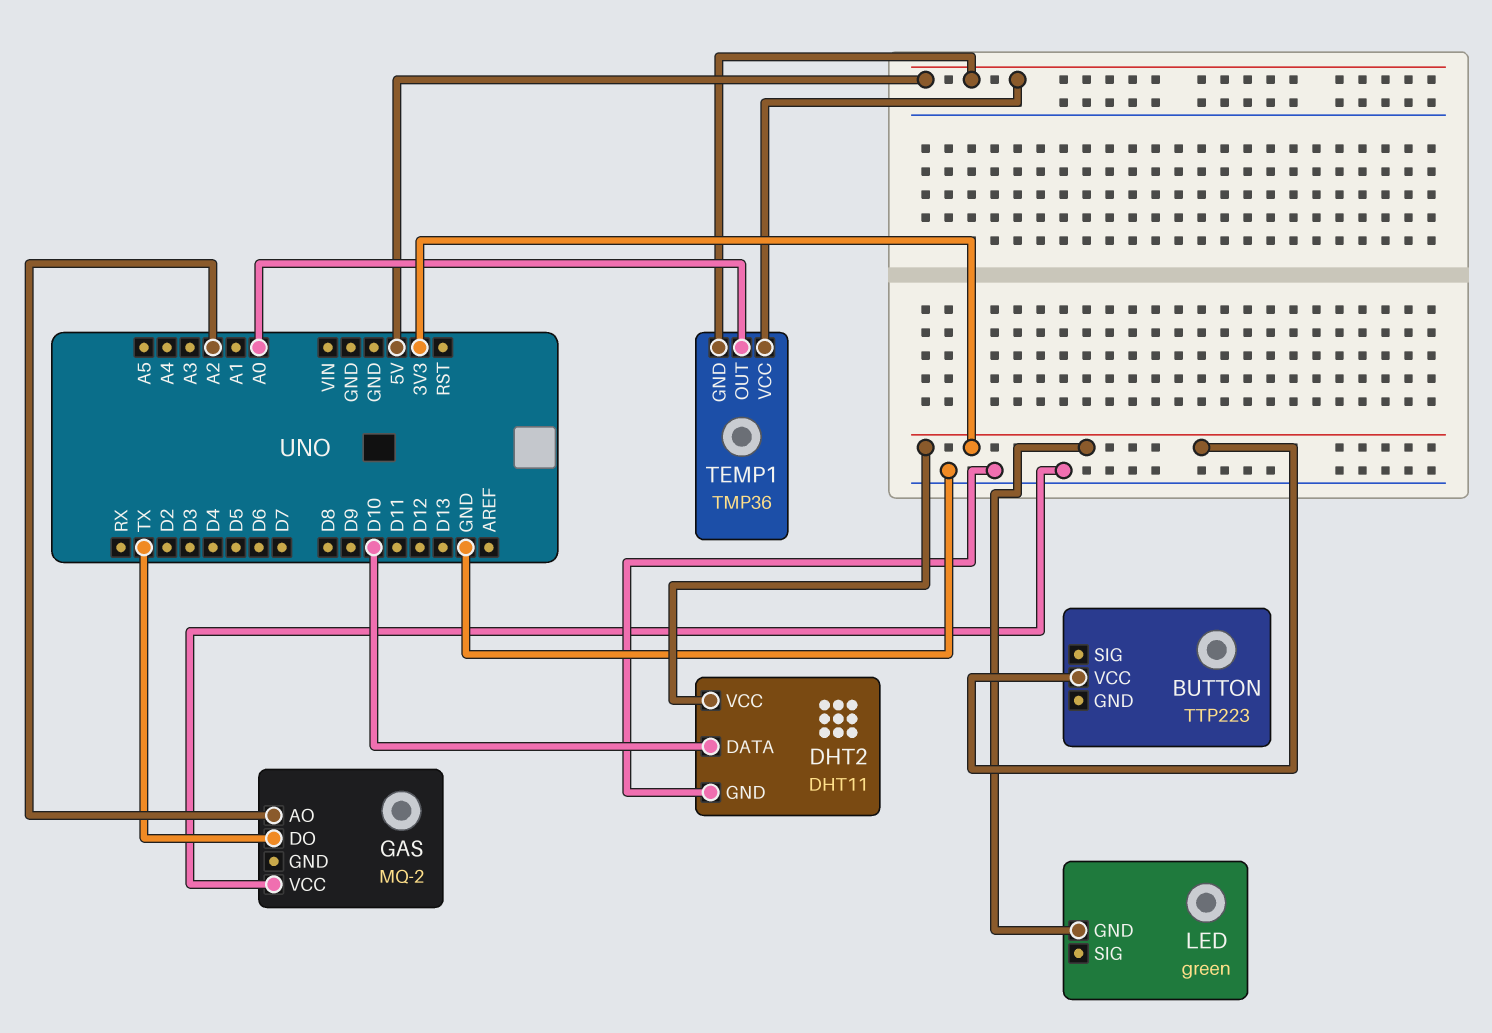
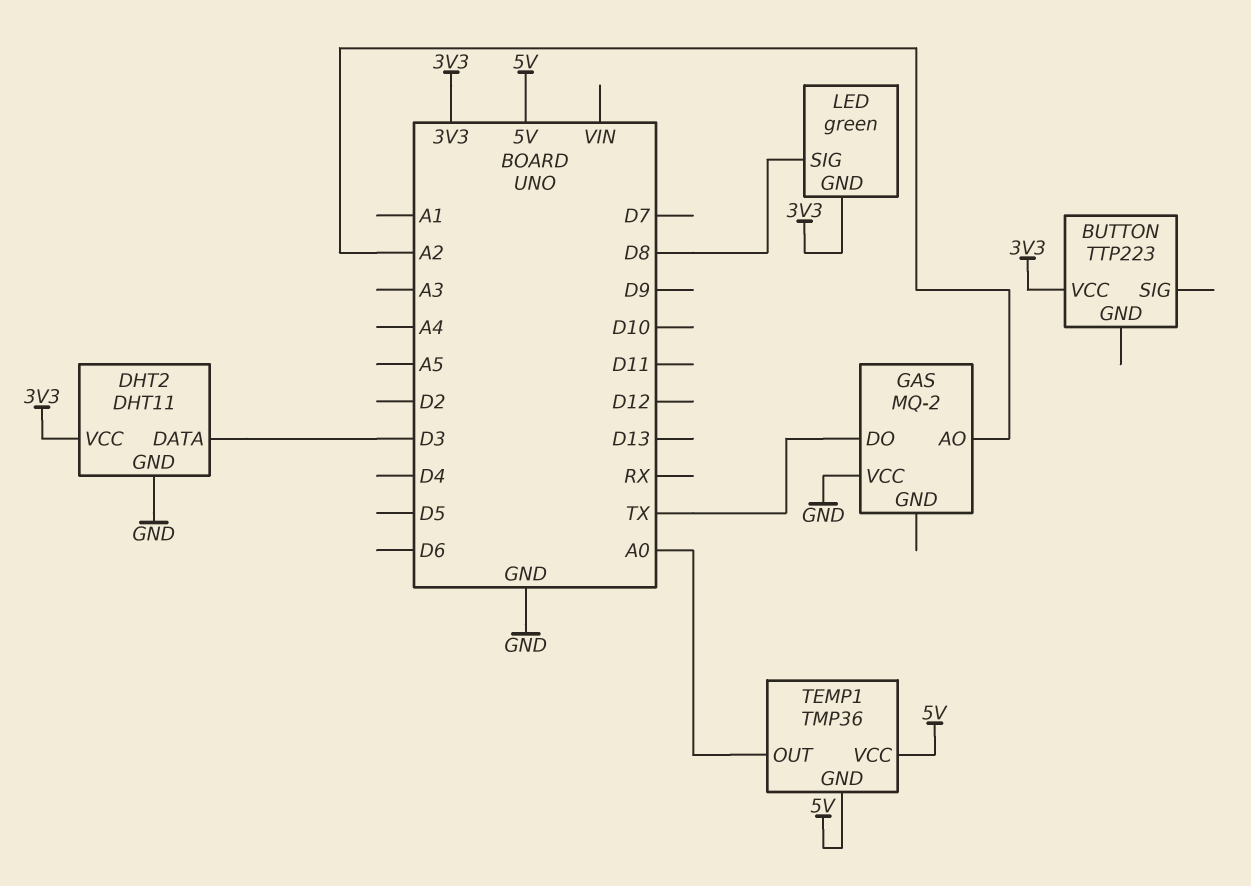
DHT2 pin DATA: D10 -> D3
LED pin SIG: none -> D8

